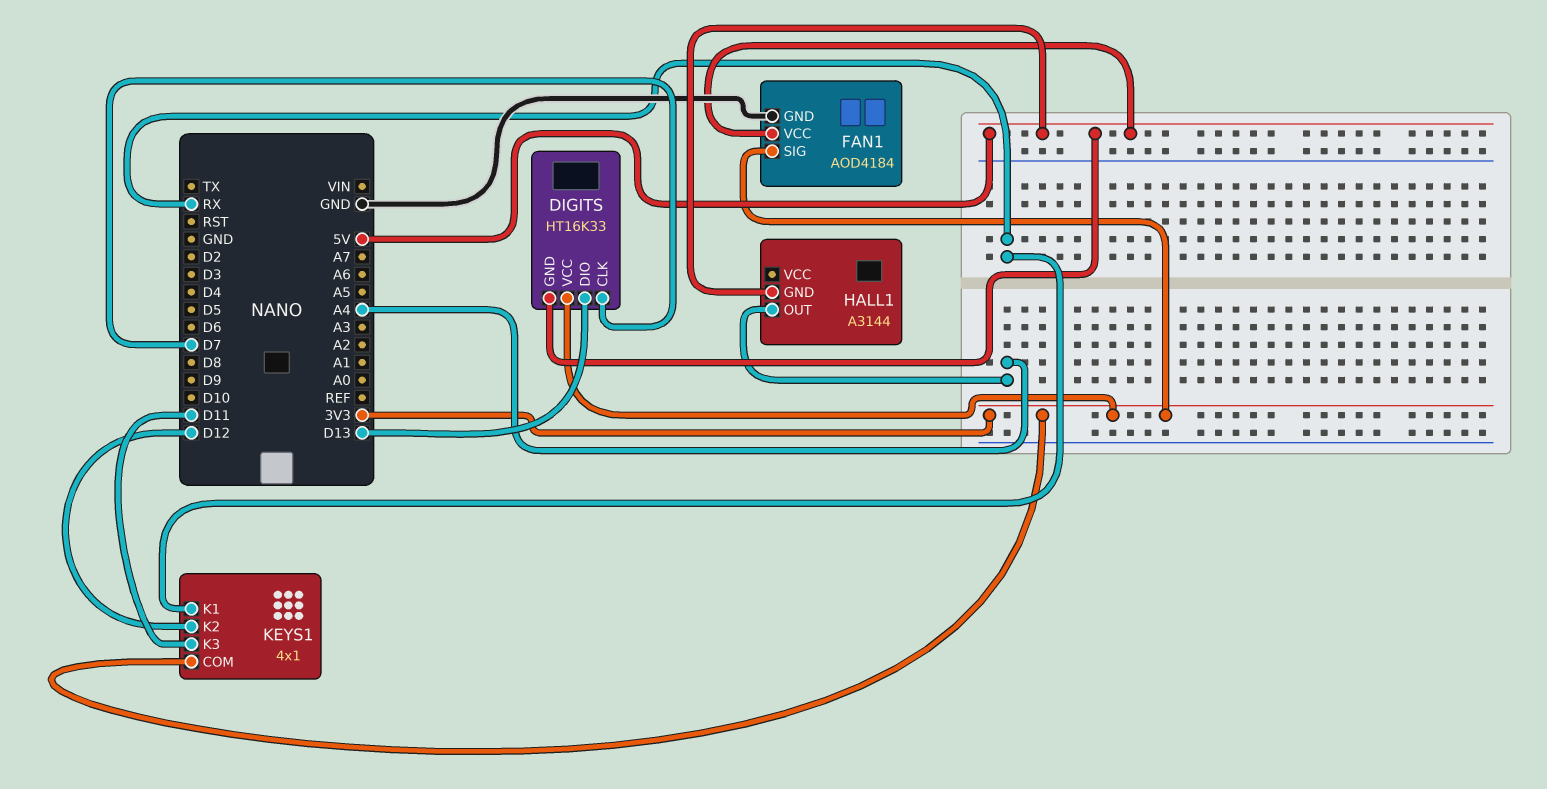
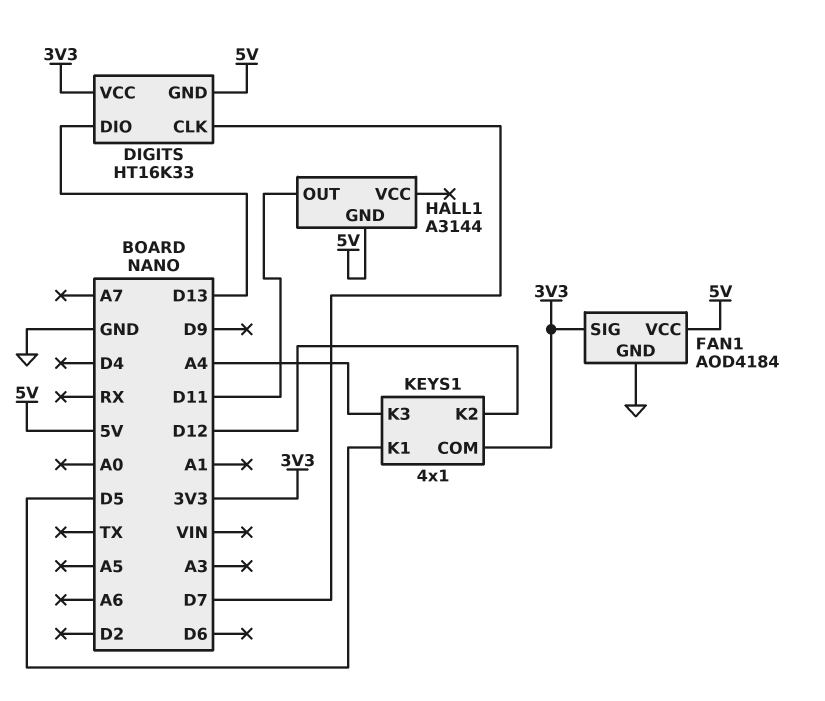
HALL1 pin OUT: A4 -> D11
KEYS1 pin K1: RX -> D5
KEYS1 pin K3: D11 -> A4

